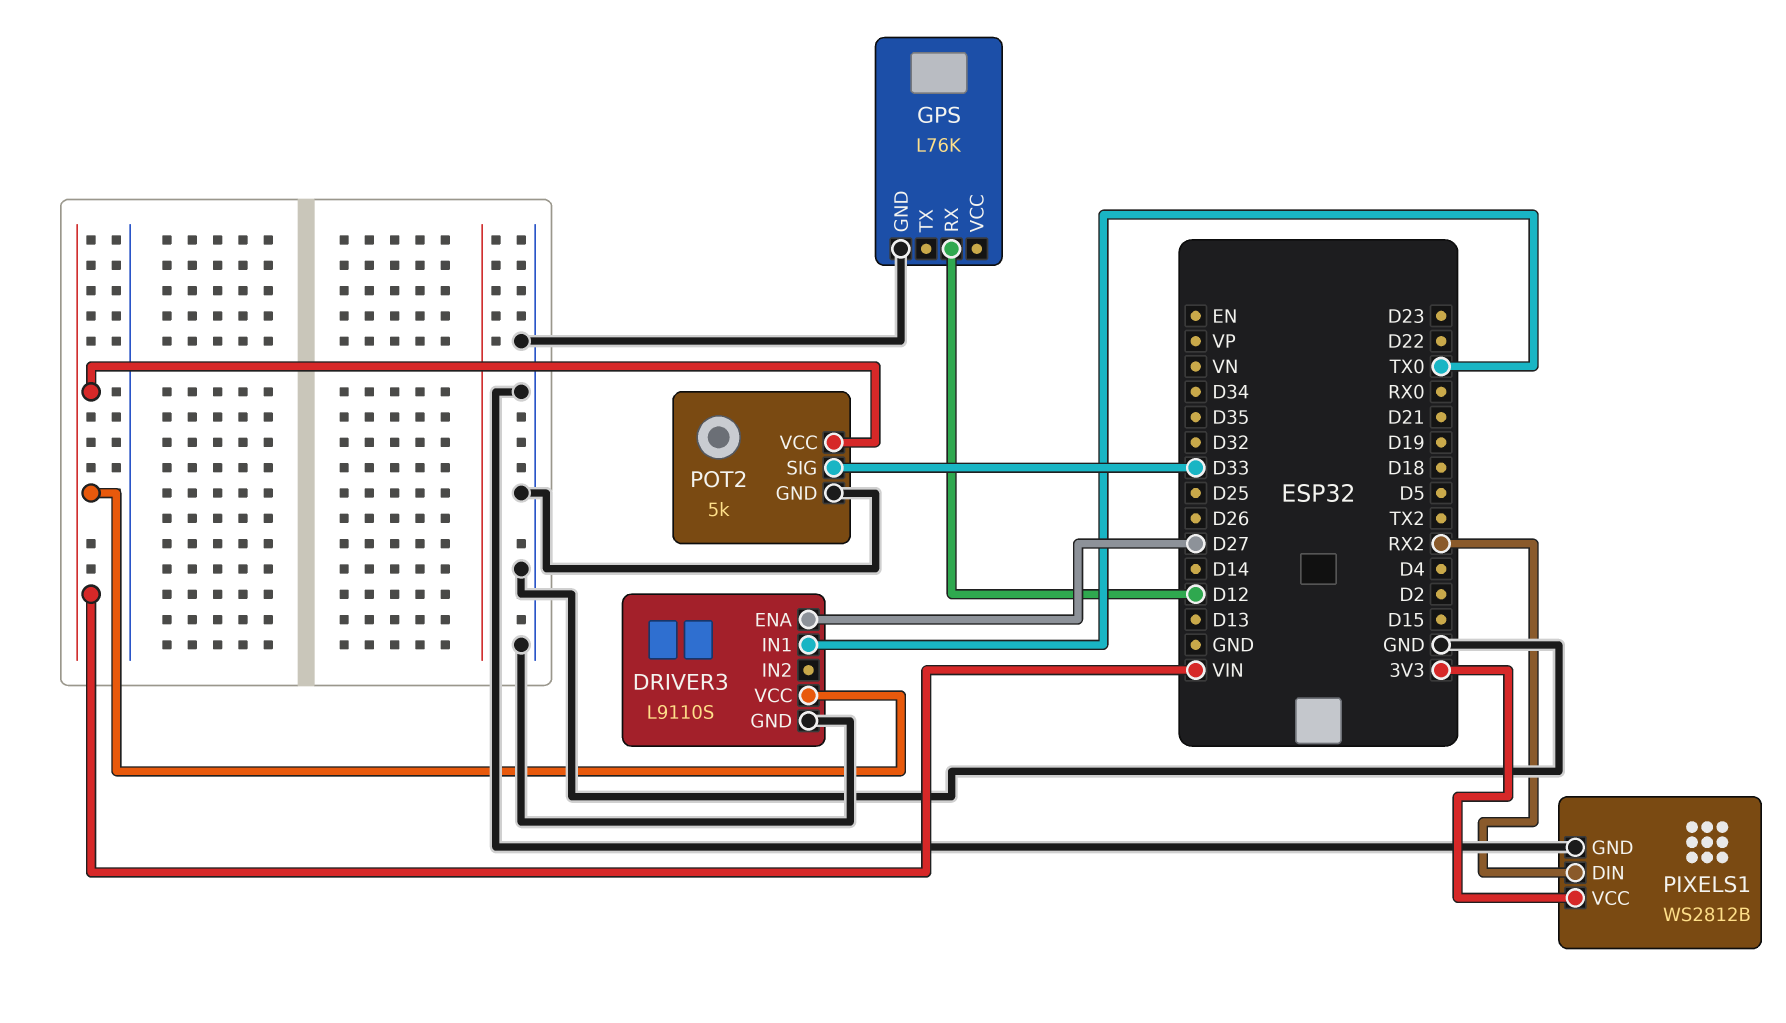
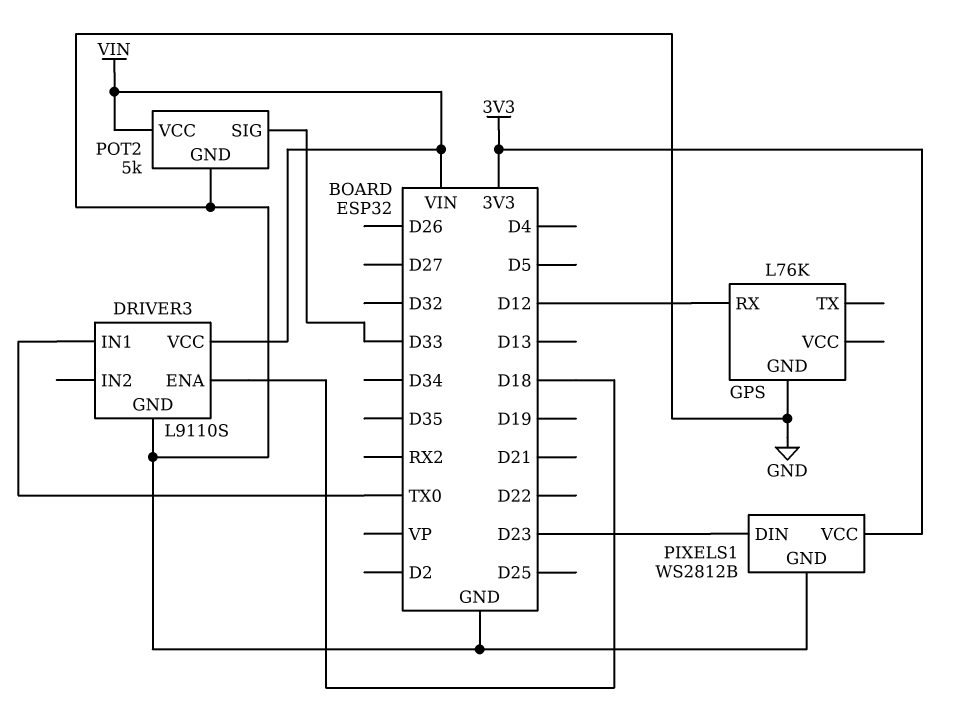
DRIVER3 pin ENA: D27 -> D18
PIXELS1 pin DIN: RX2 -> D23

